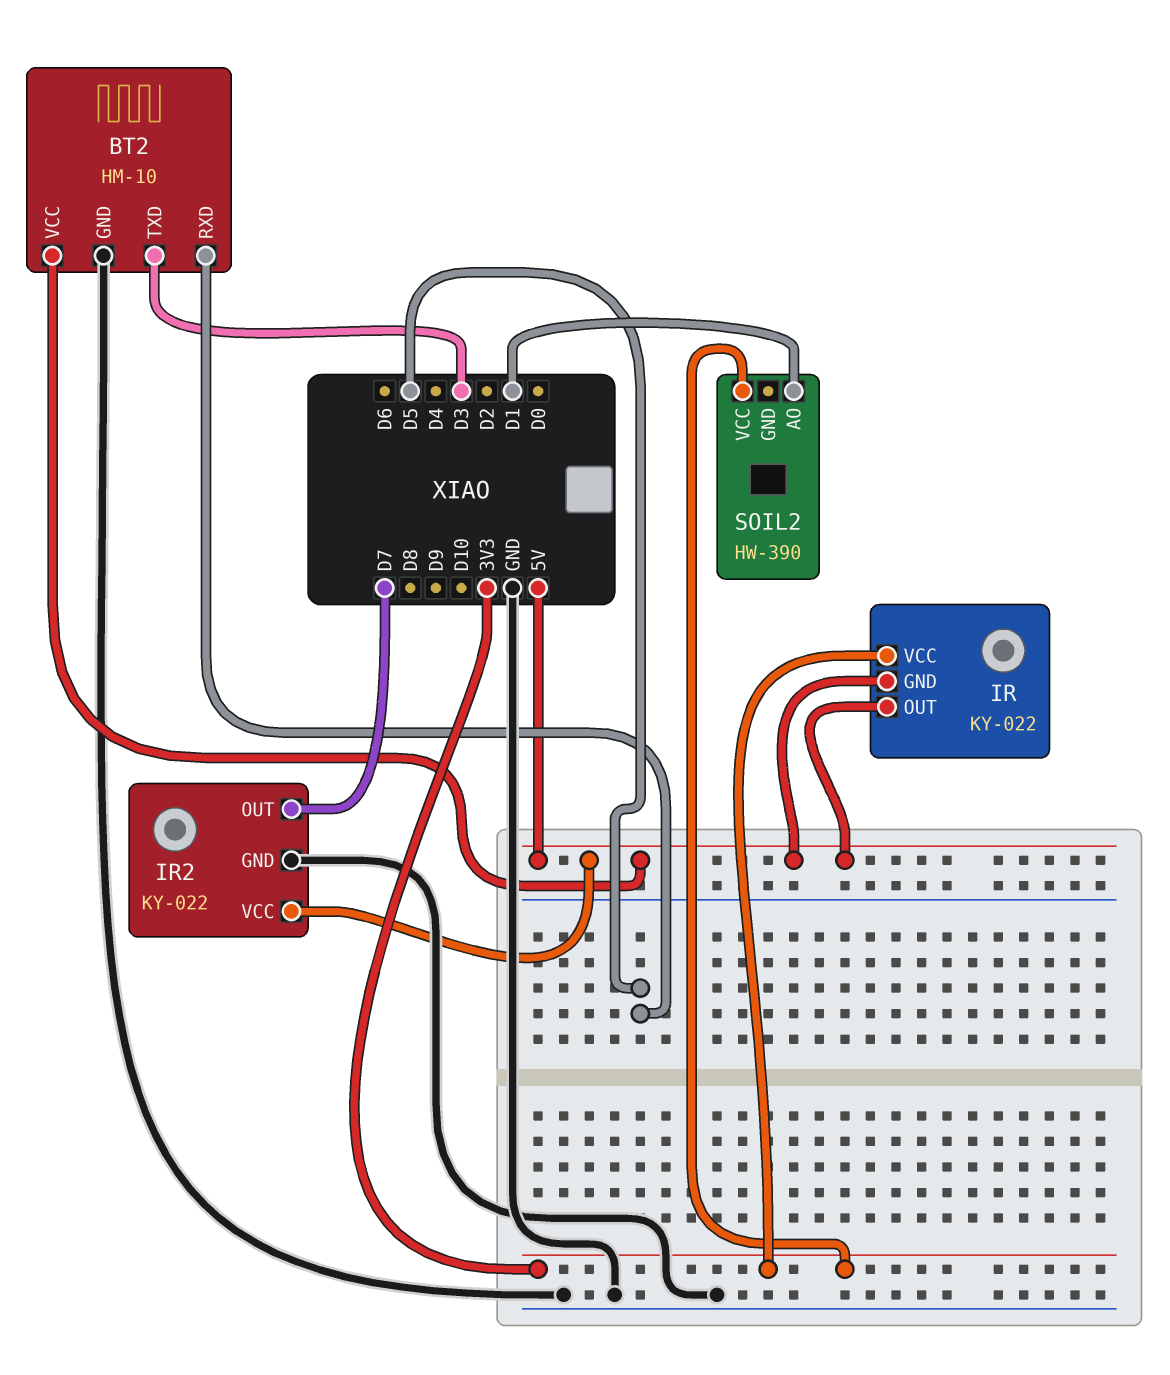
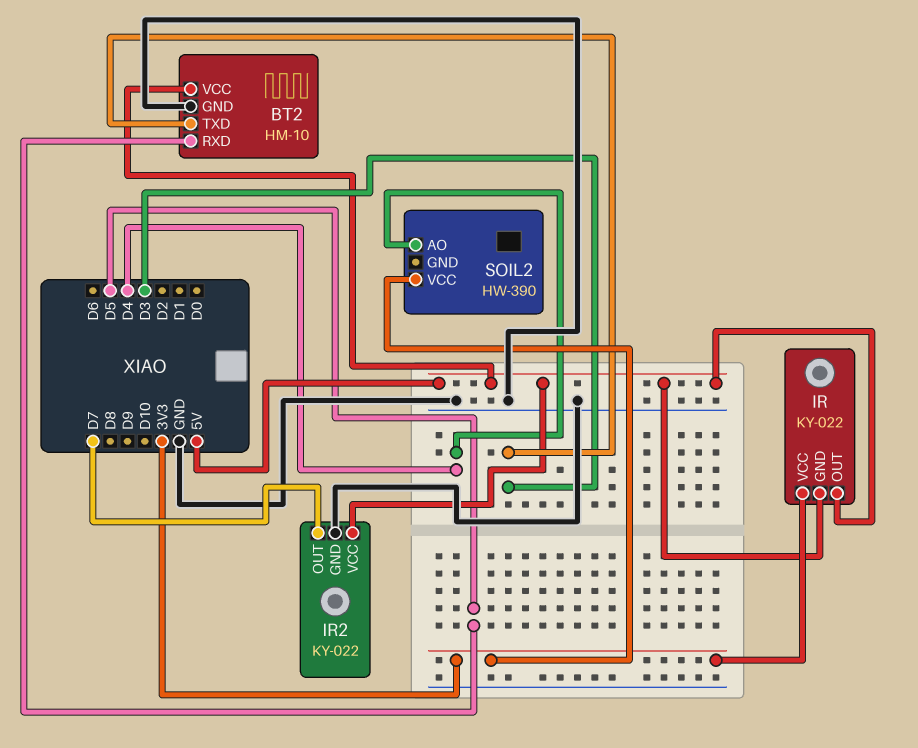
SOIL2 pin AO: D1 -> D4

